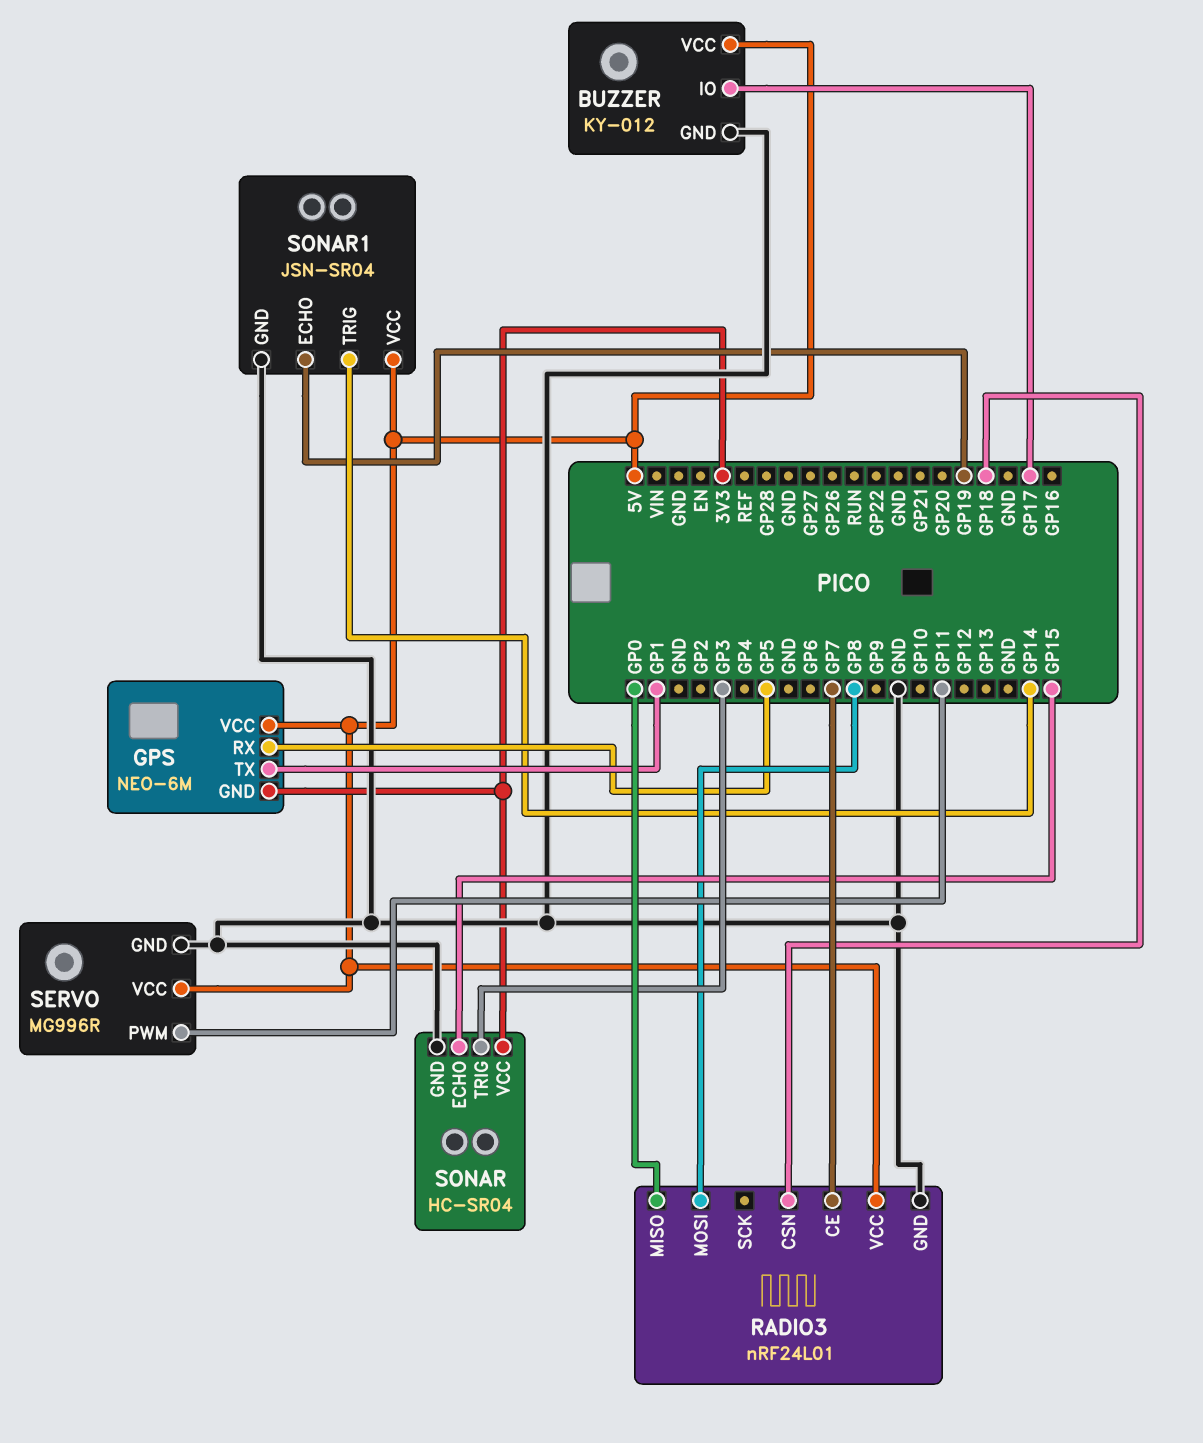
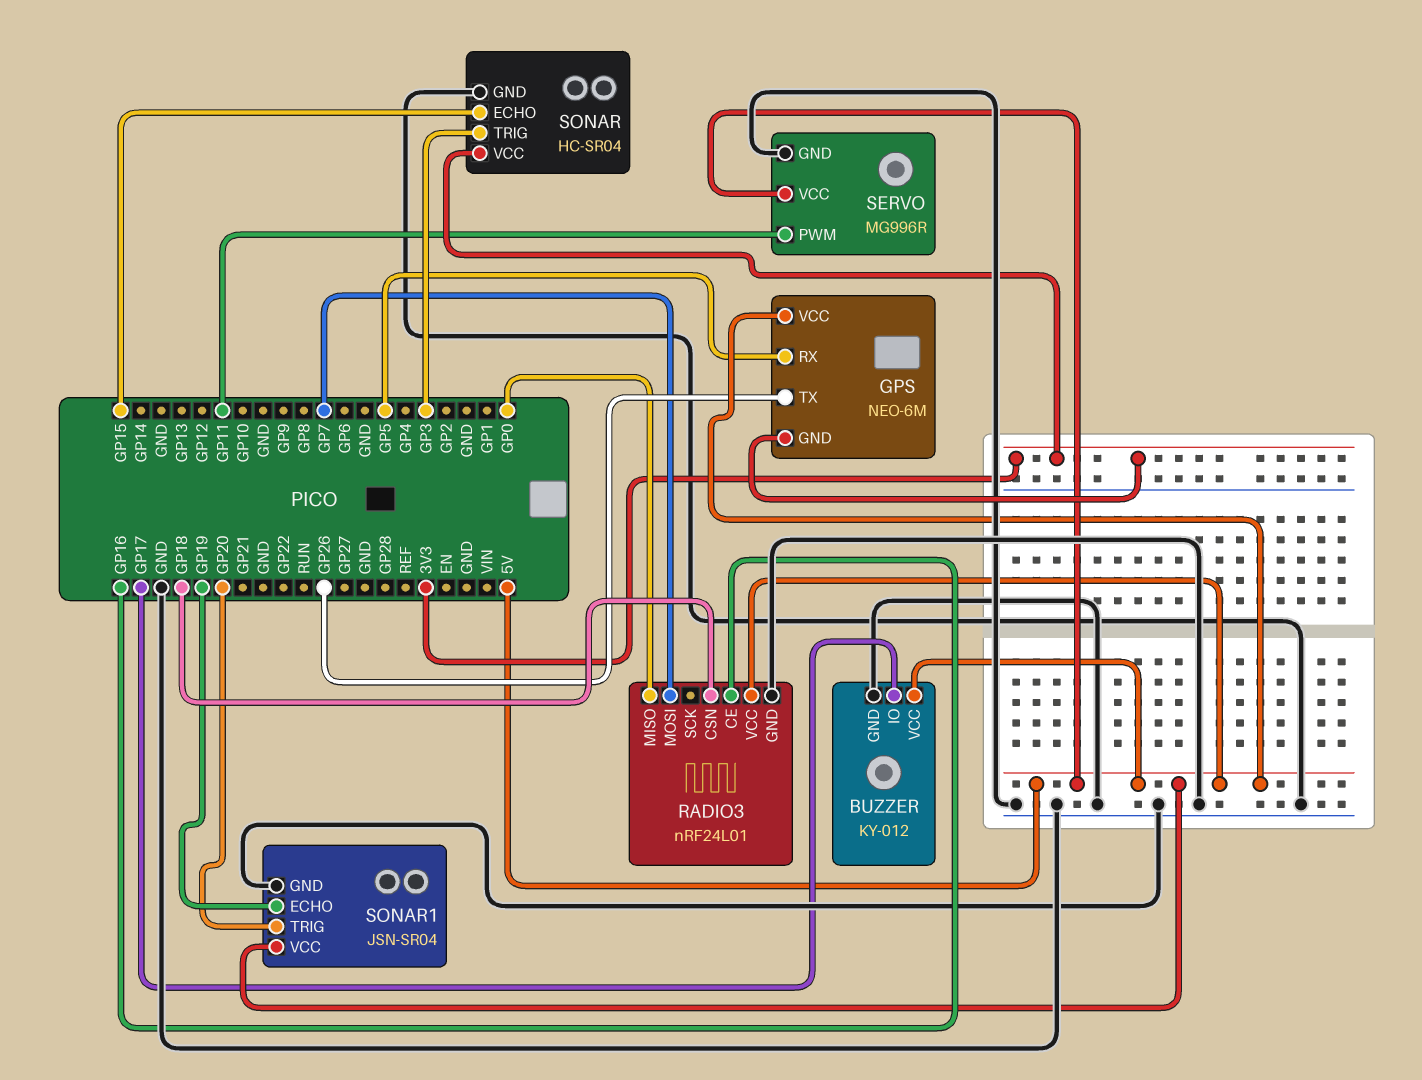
GPS pin TX: GP1 -> GP26
RADIO3 pin CE: GP7 -> GP16
RADIO3 pin MOSI: GP8 -> GP7
SONAR1 pin TRIG: GP14 -> GP20

